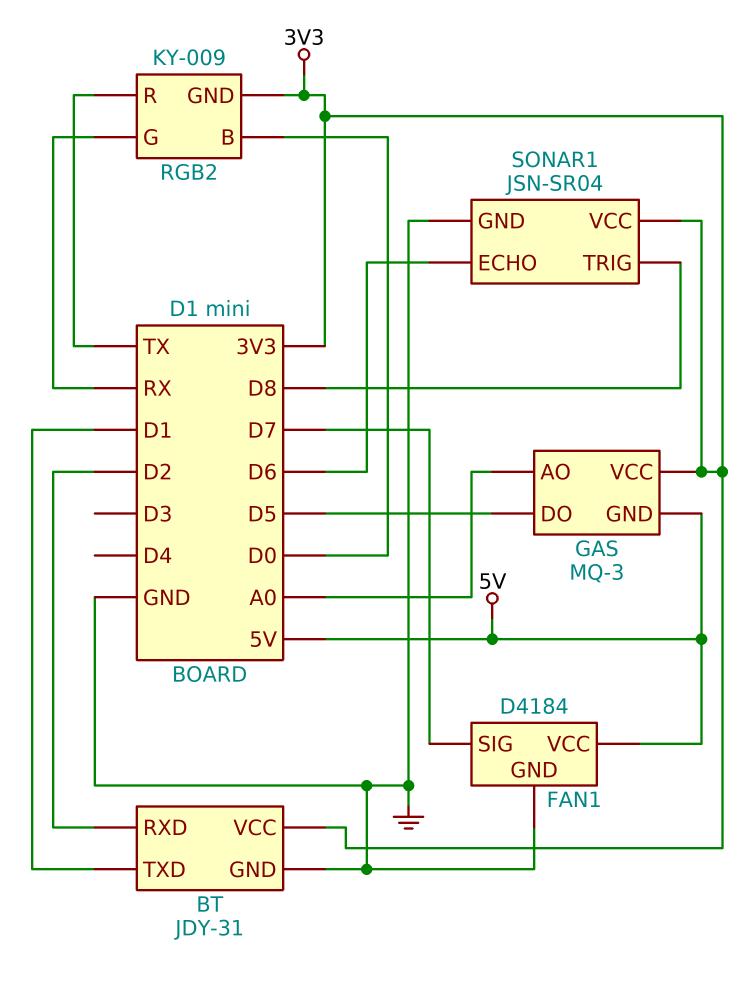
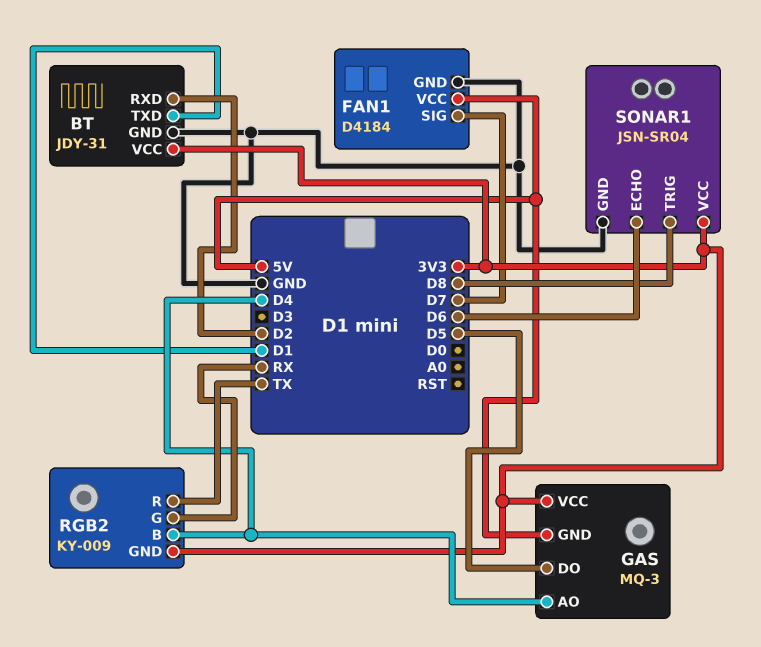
GAS pin AO: A0 -> D4
RGB2 pin B: D0 -> D4

